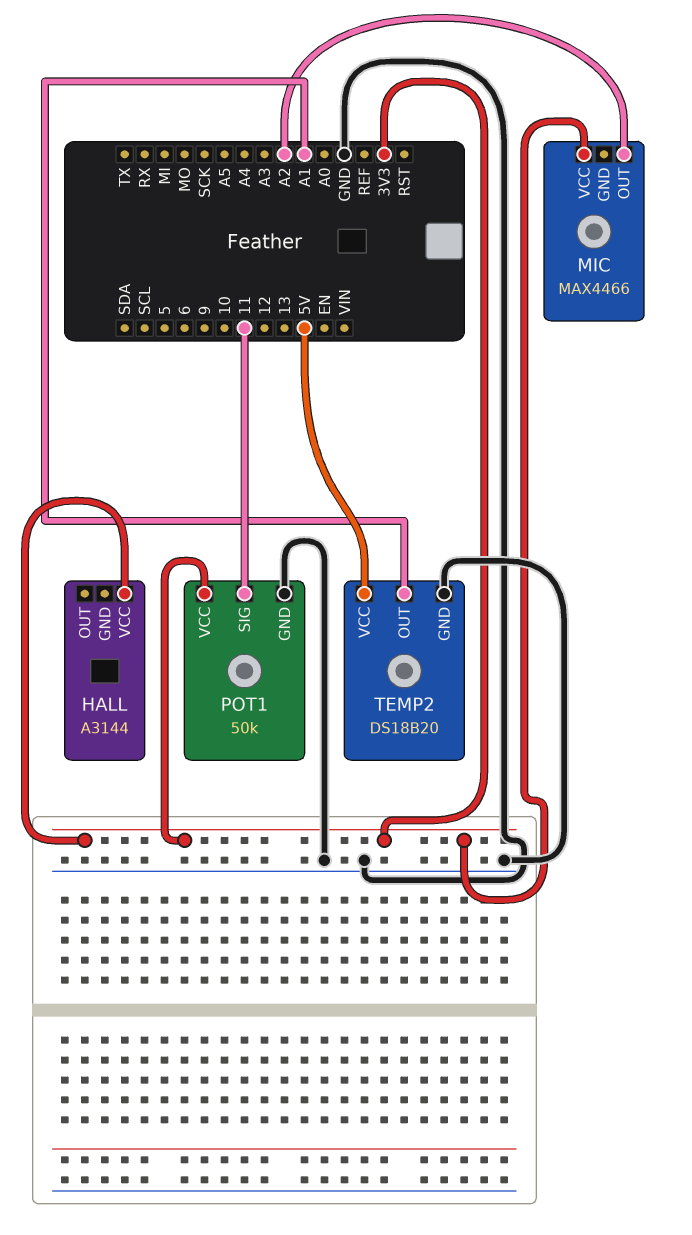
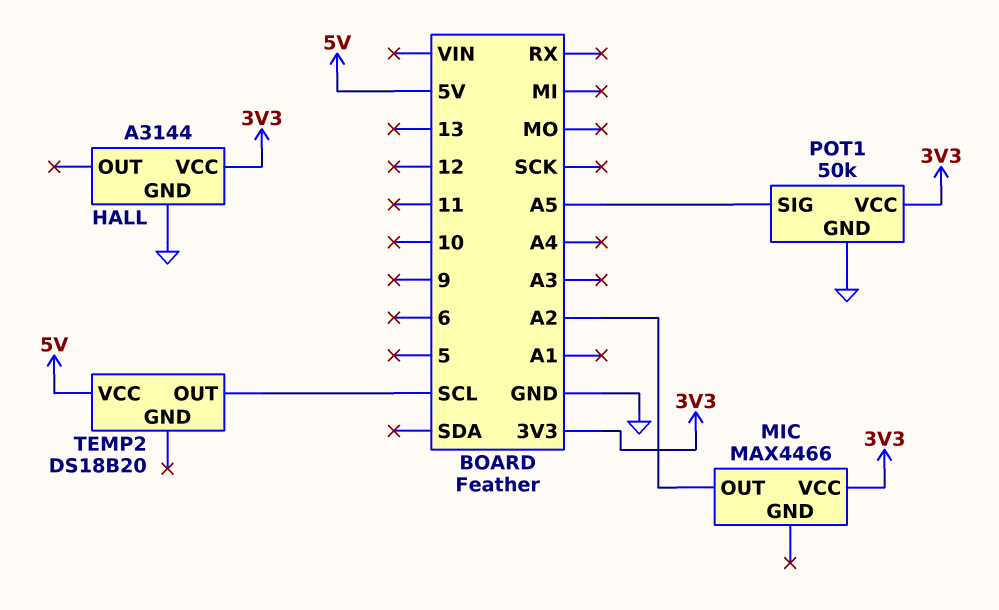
HALL pin GND: none -> GND
POT1 pin SIG: 11 -> A5
TEMP2 pin GND: GND -> none
TEMP2 pin OUT: A1 -> SCL

